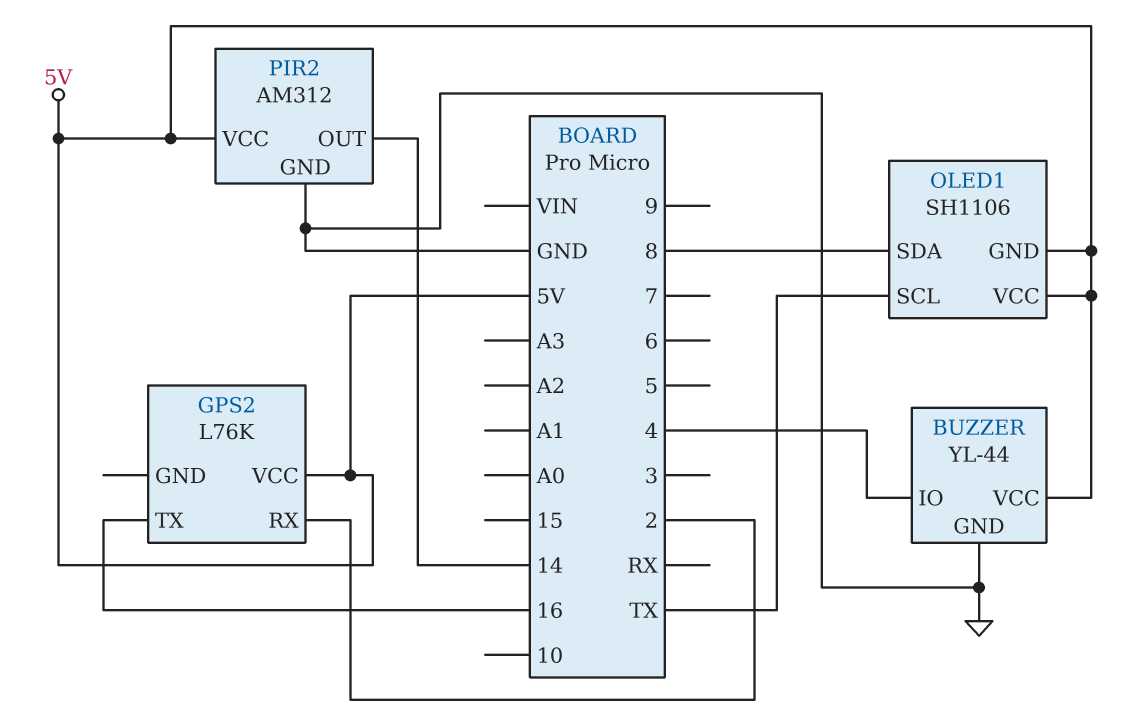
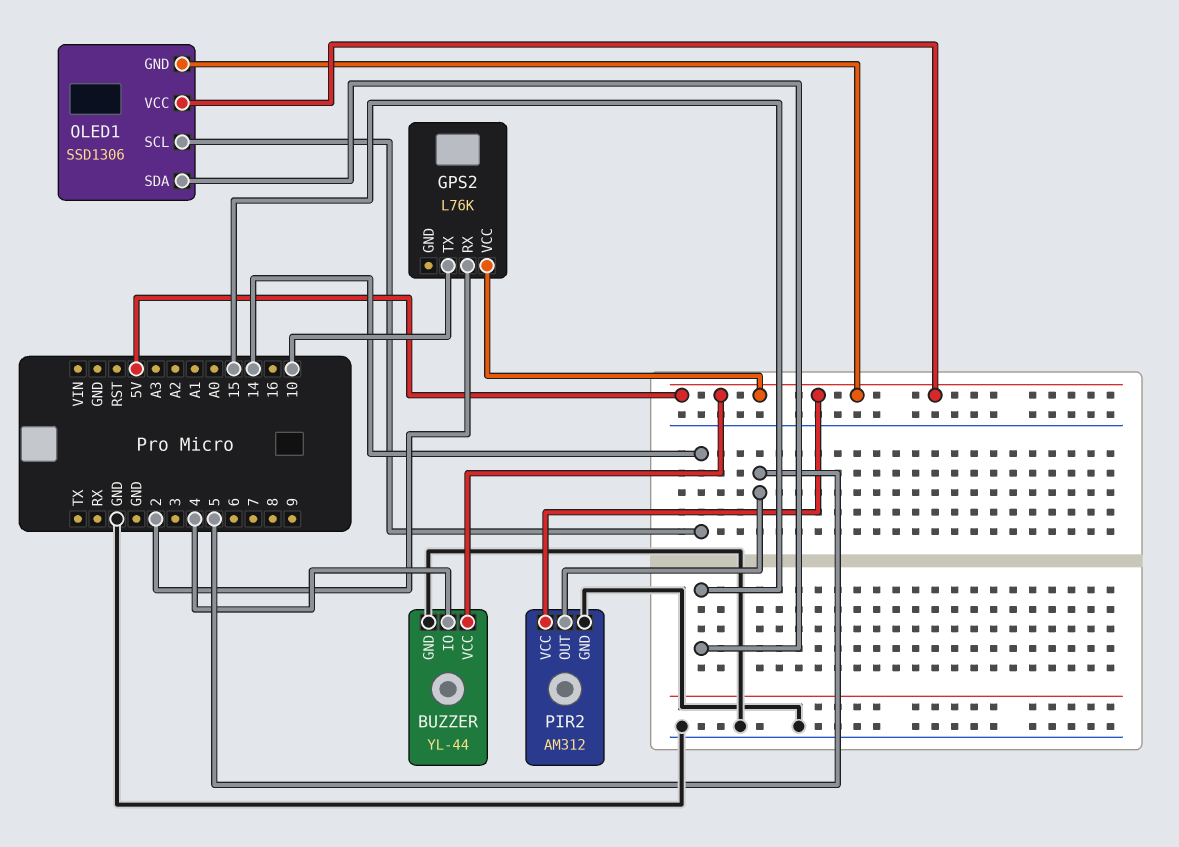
GPS2 pin TX: 16 -> 10
OLED1: SH1106 -> SSD1306
OLED1 pin SCL: TX -> 14
OLED1 pin SDA: 8 -> 15
PIR2 pin OUT: 14 -> 5

